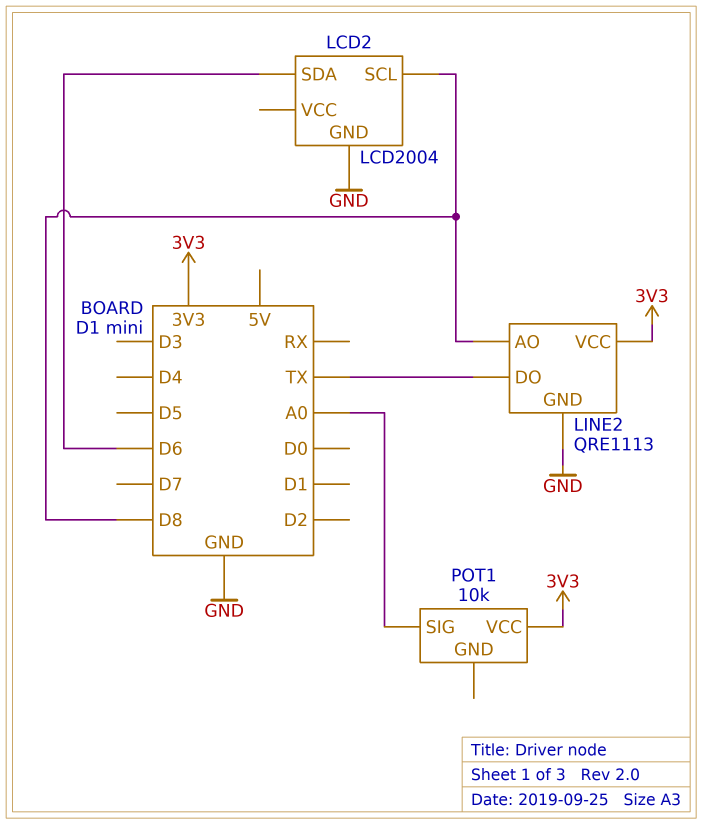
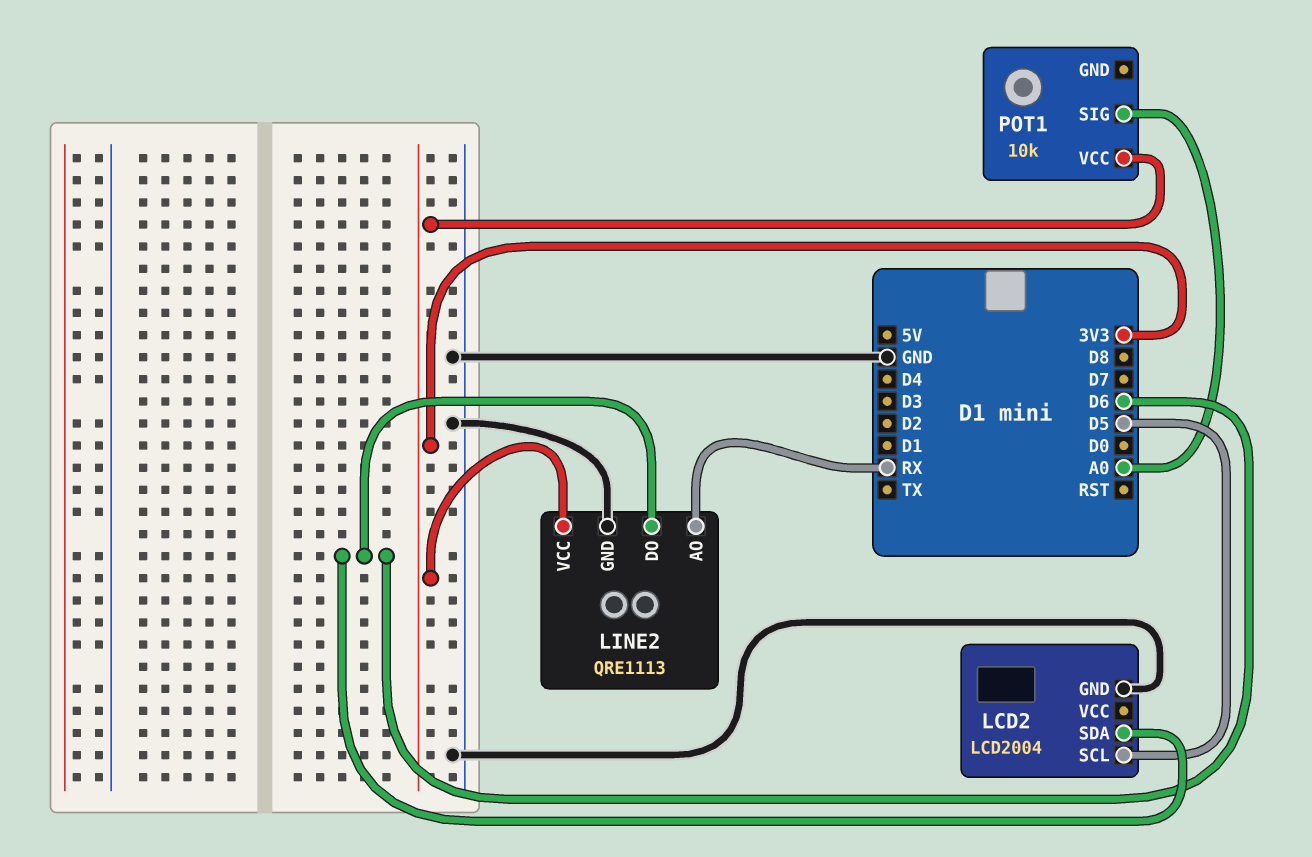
LCD2 pin SCL: D8 -> D5
LINE2 pin AO: D8 -> RX
LINE2 pin DO: TX -> D6

